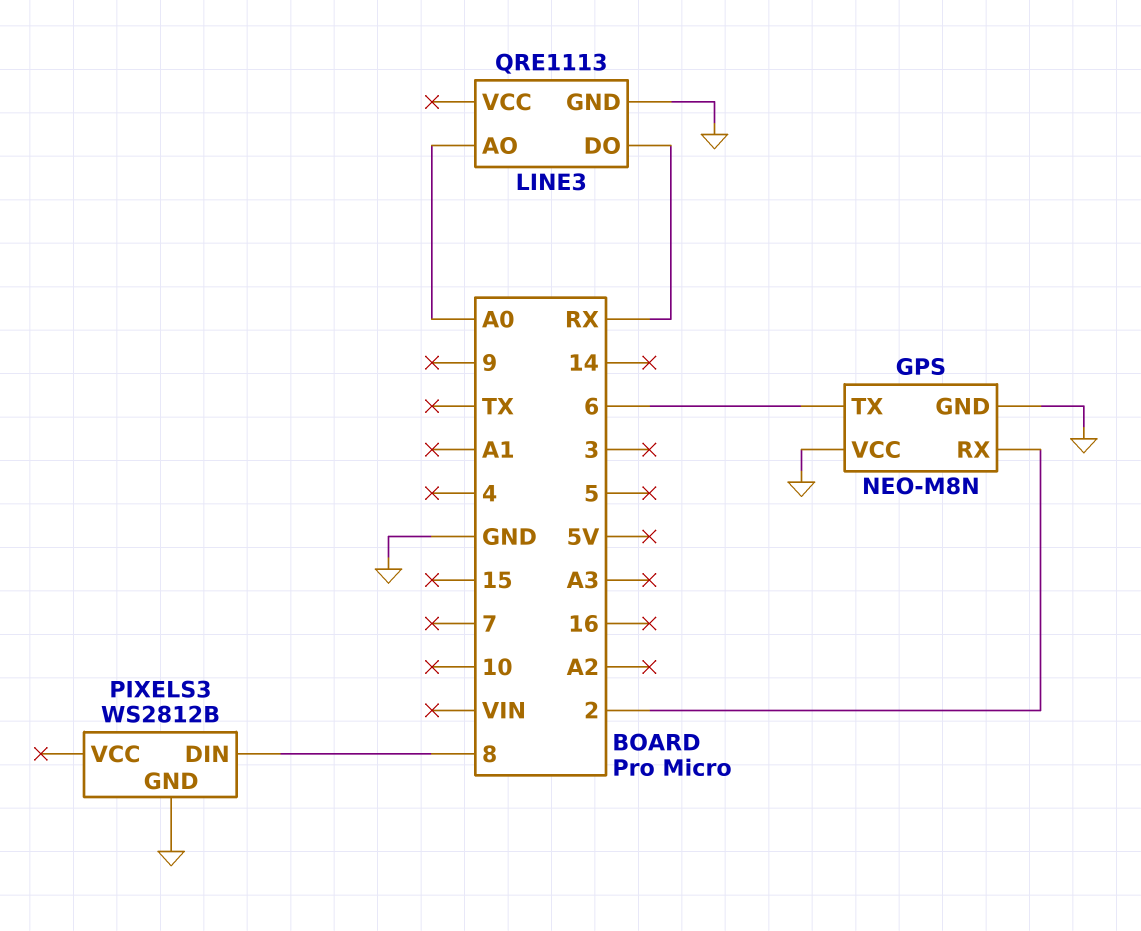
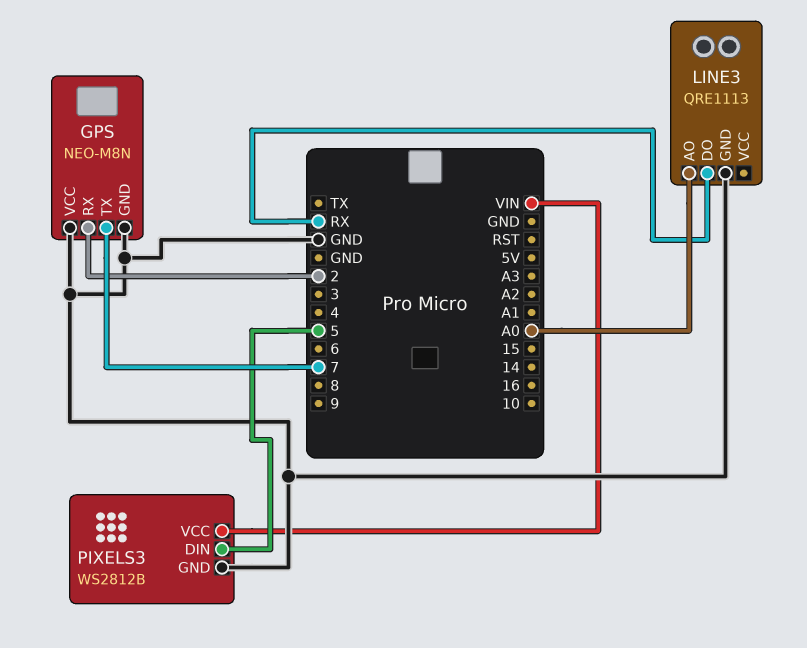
GPS pin TX: 6 -> 7
PIXELS3 pin DIN: 8 -> 5
PIXELS3 pin VCC: none -> VIN

